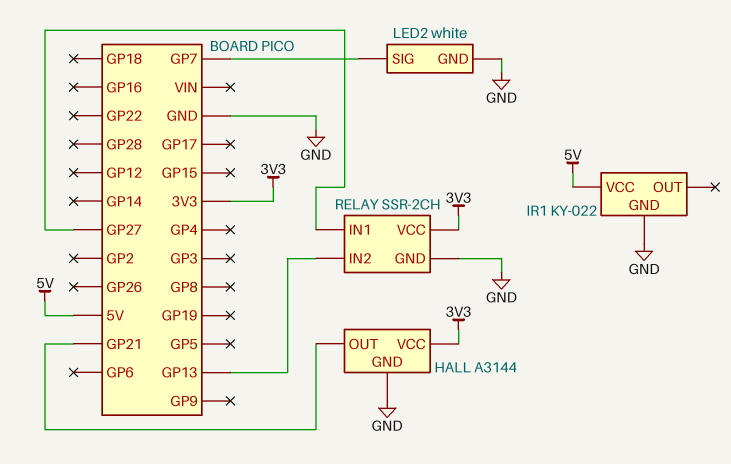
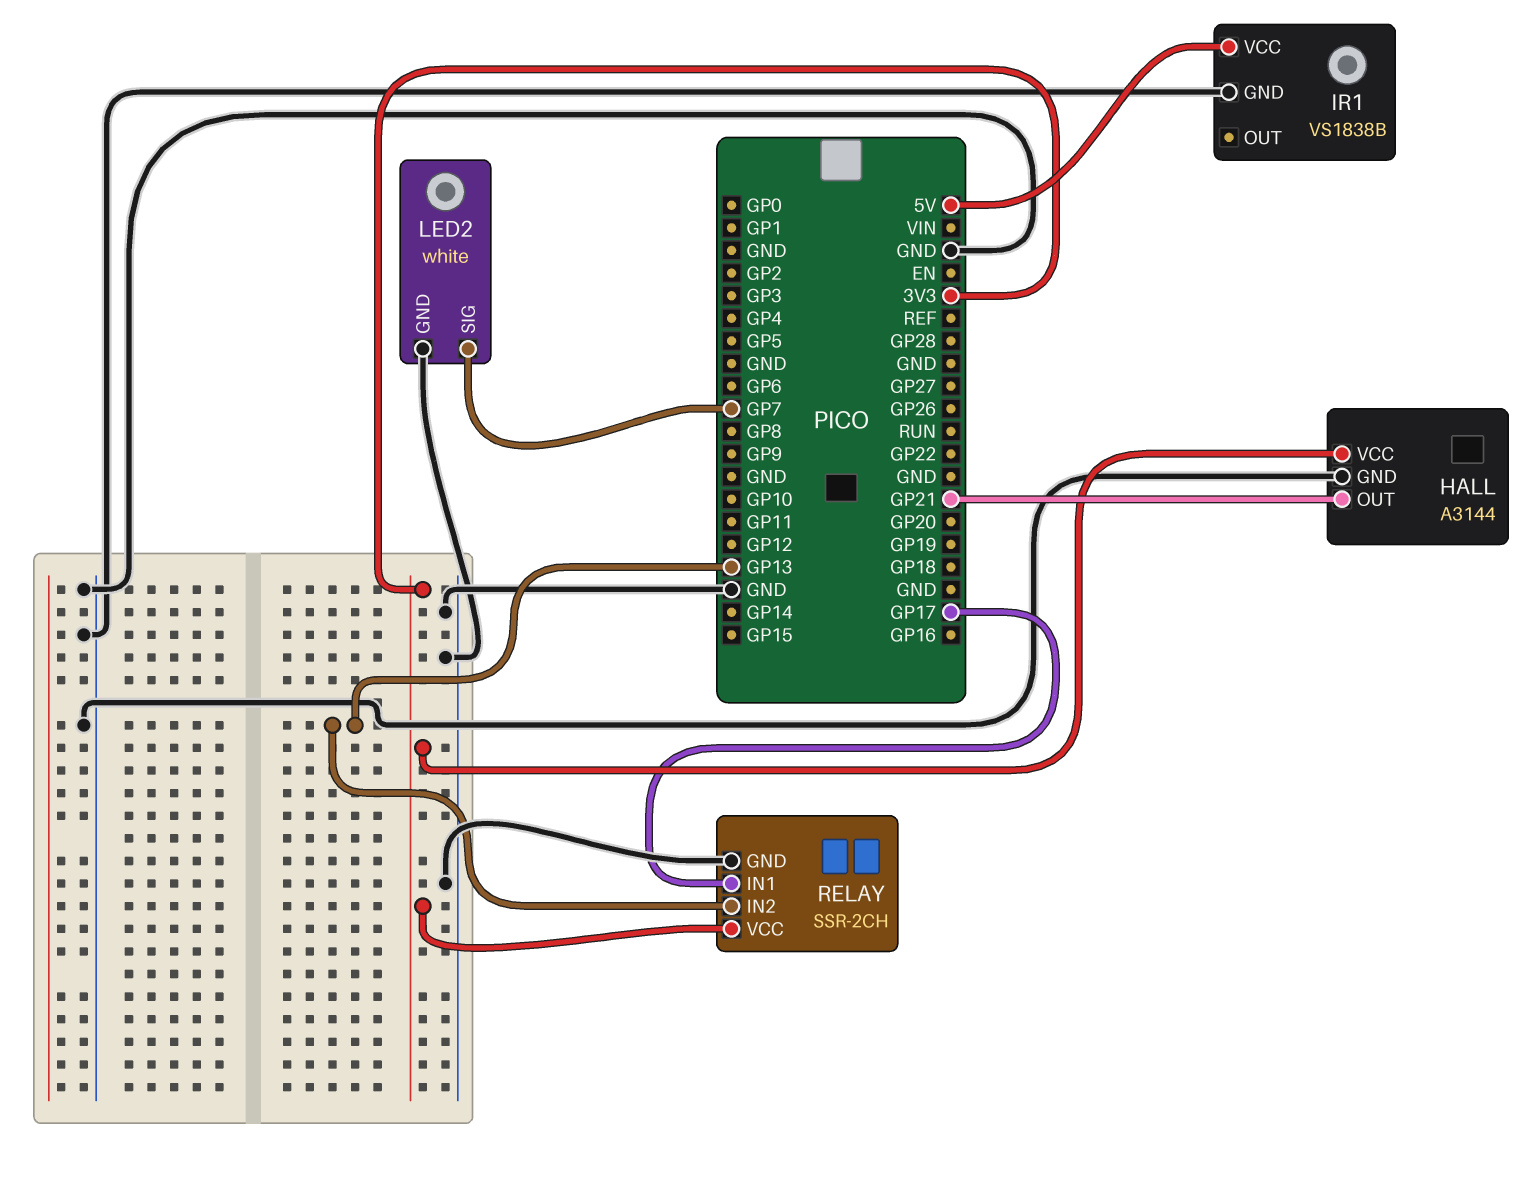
IR1: KY-022 -> VS1838B
RELAY pin IN1: GP27 -> GP17

